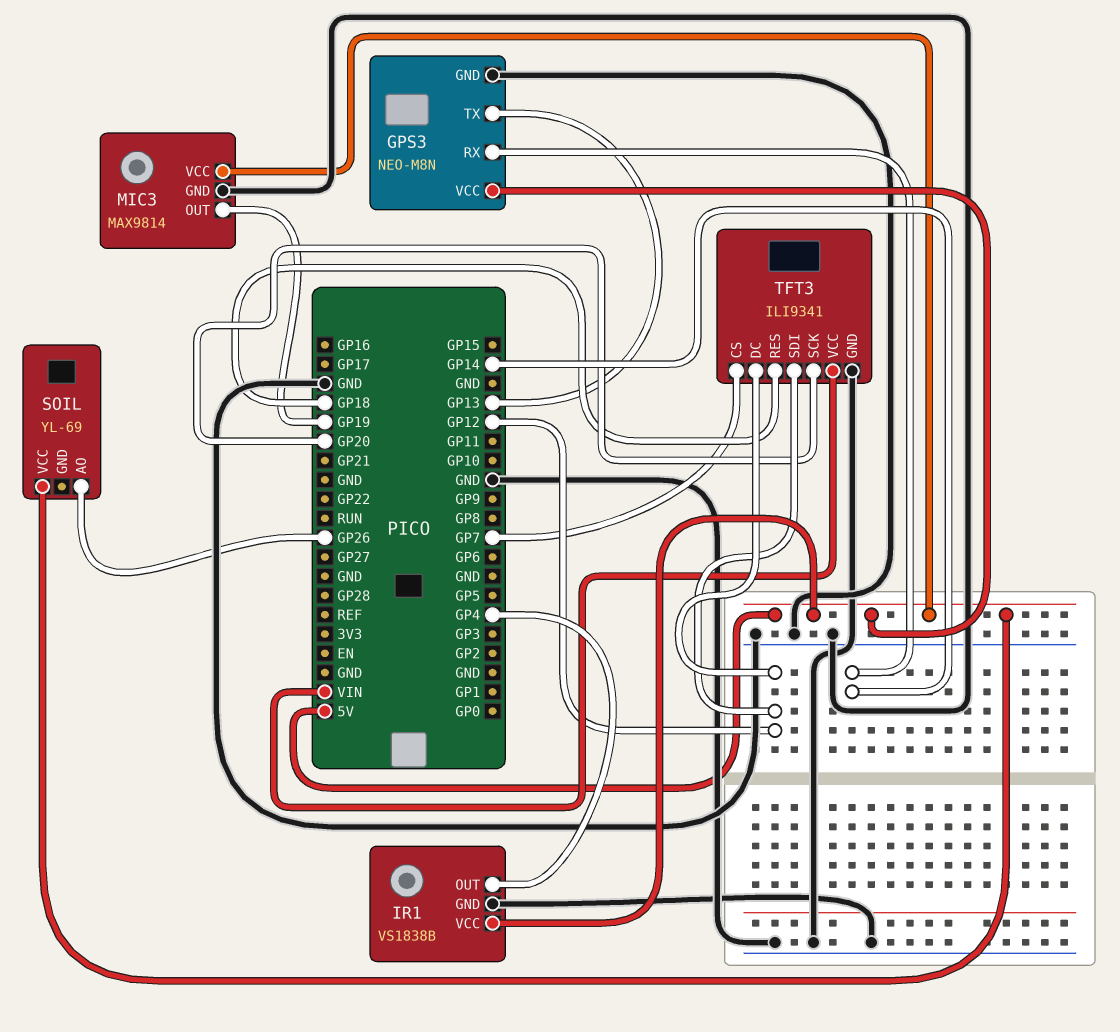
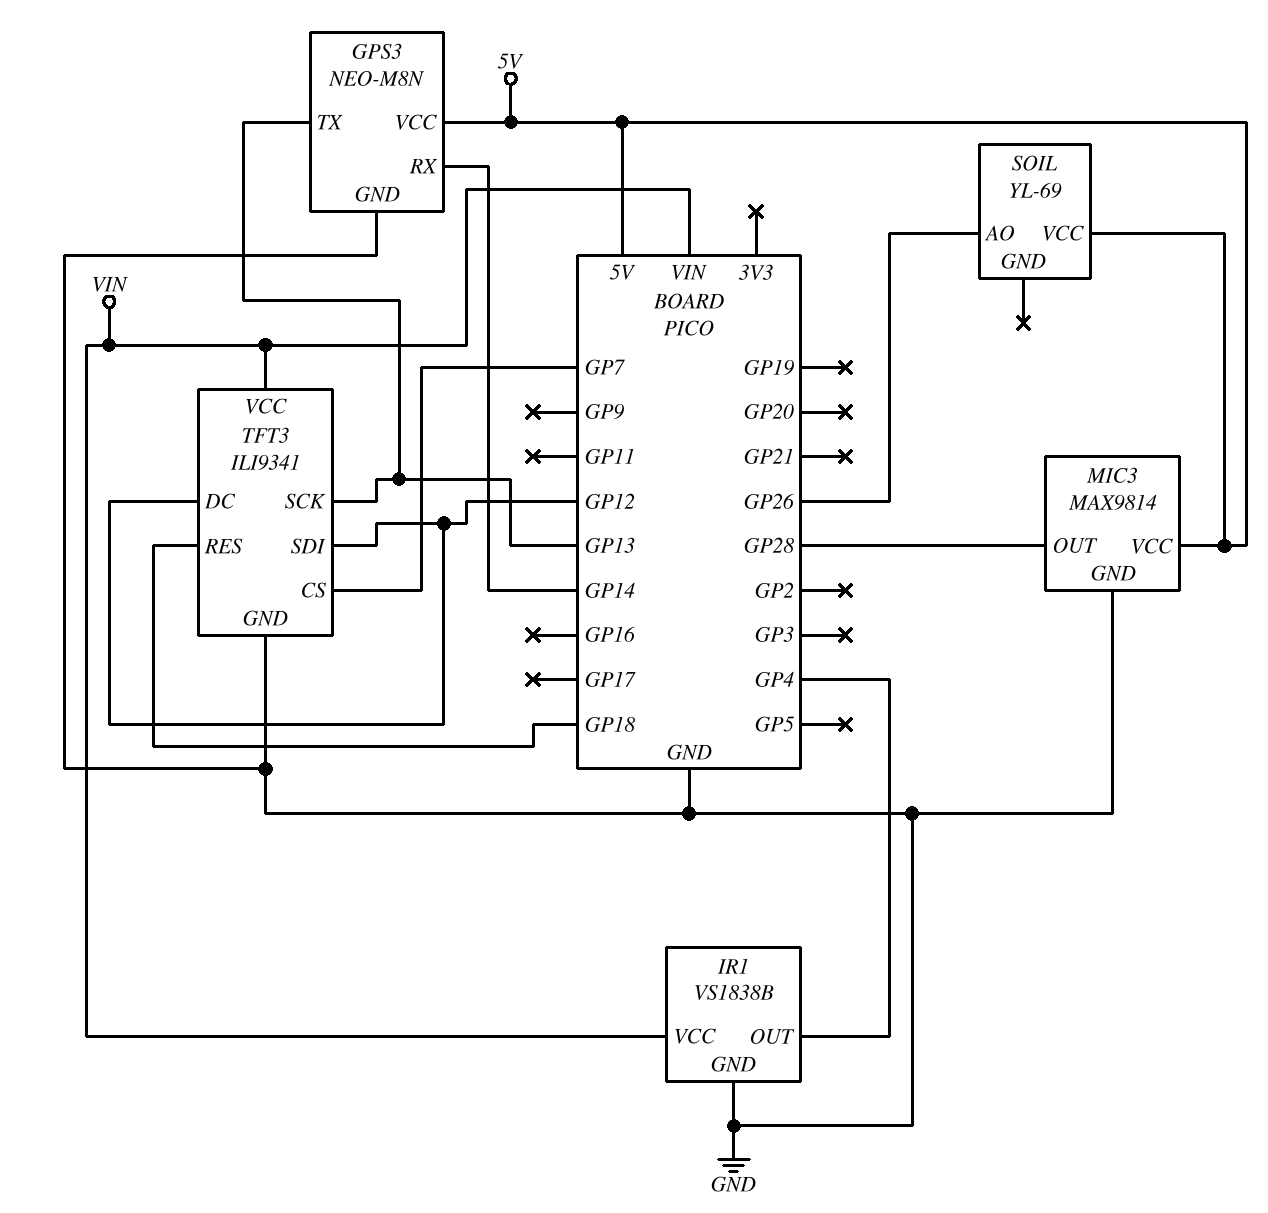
IR1 pin VCC: 5V -> VIN
MIC3 pin OUT: GP19 -> GP28
TFT3 pin SCK: GP20 -> GP13

